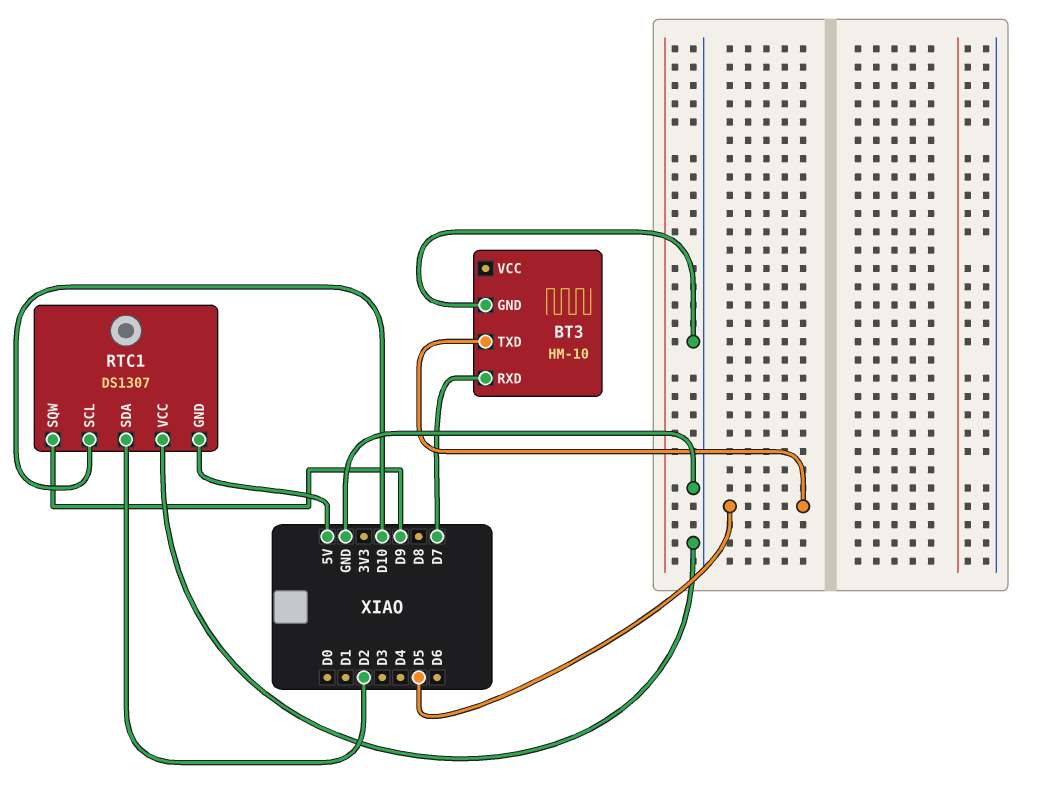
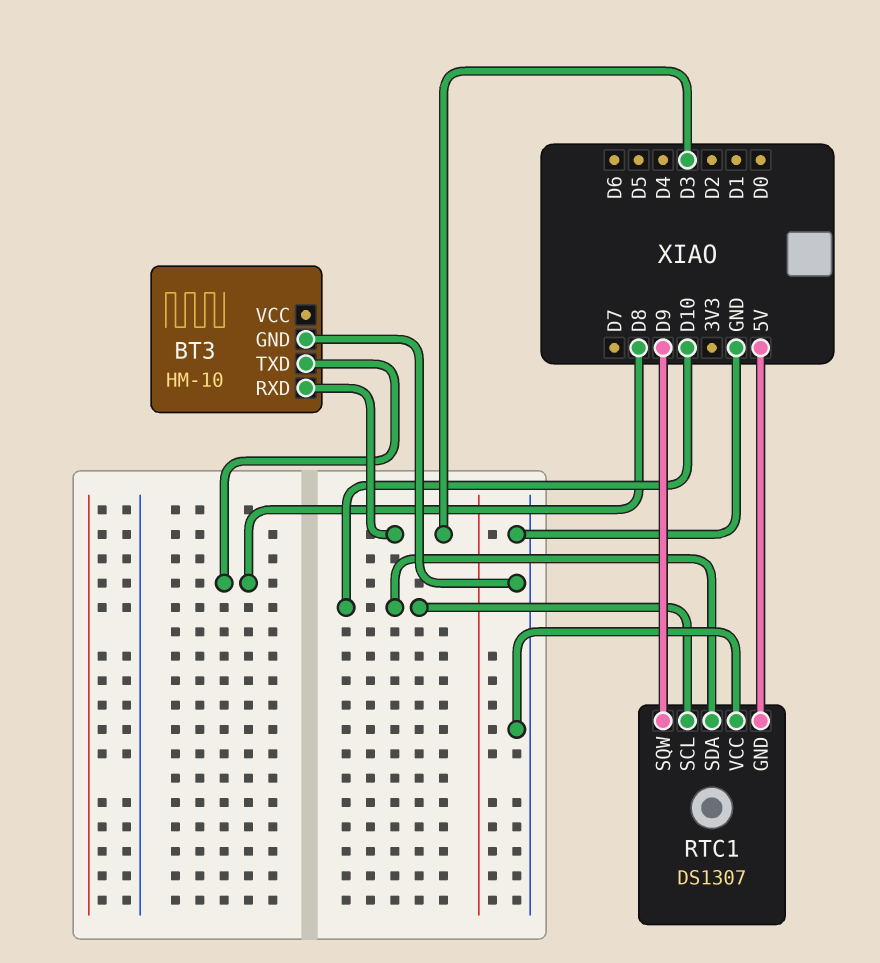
BT3 pin RXD: D7 -> D3
BT3 pin TXD: D5 -> D8
RTC1 pin SDA: D2 -> D10

